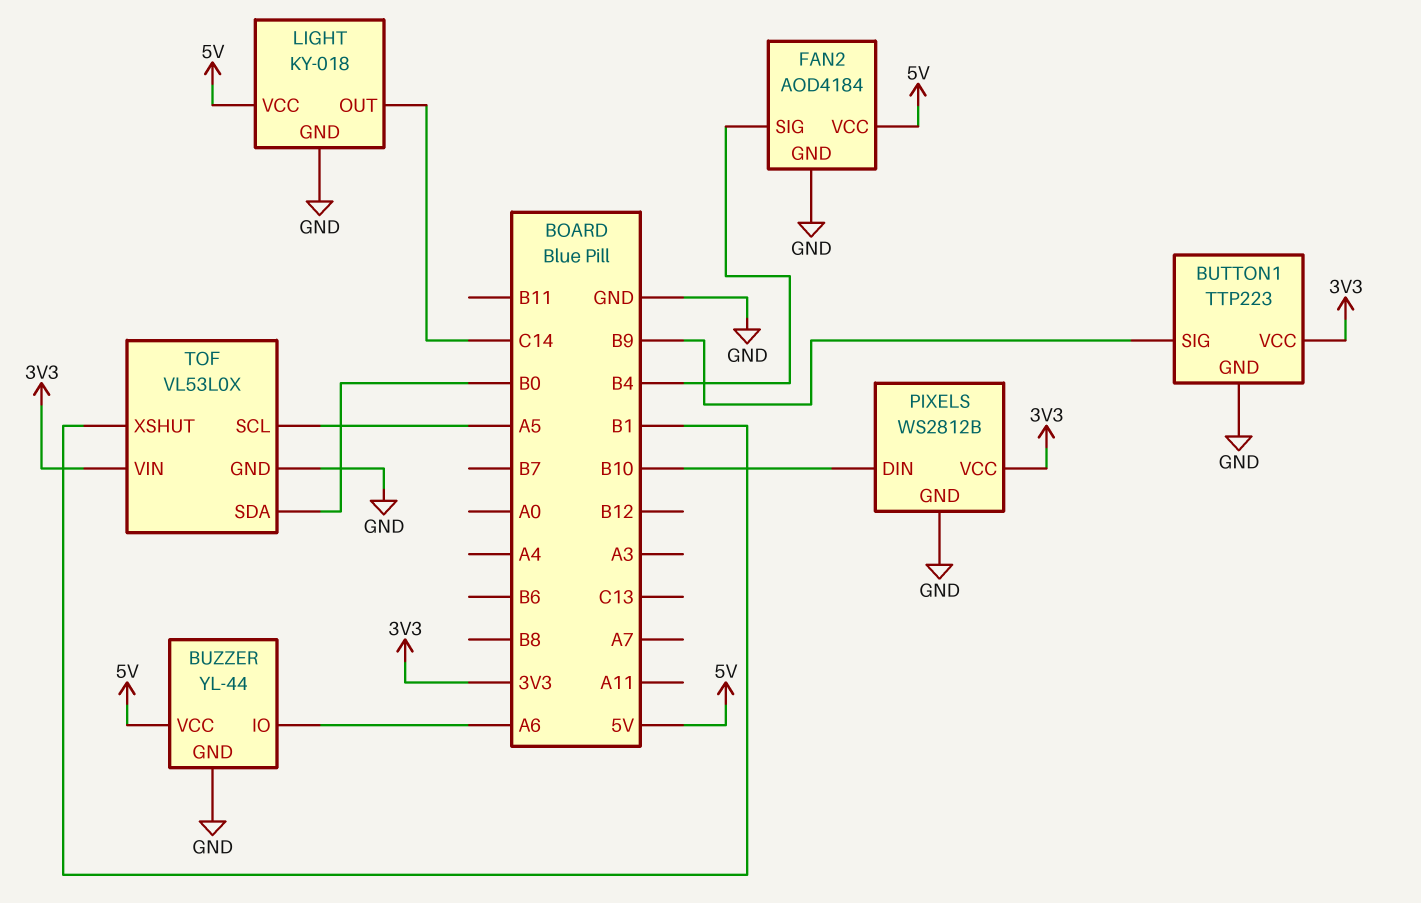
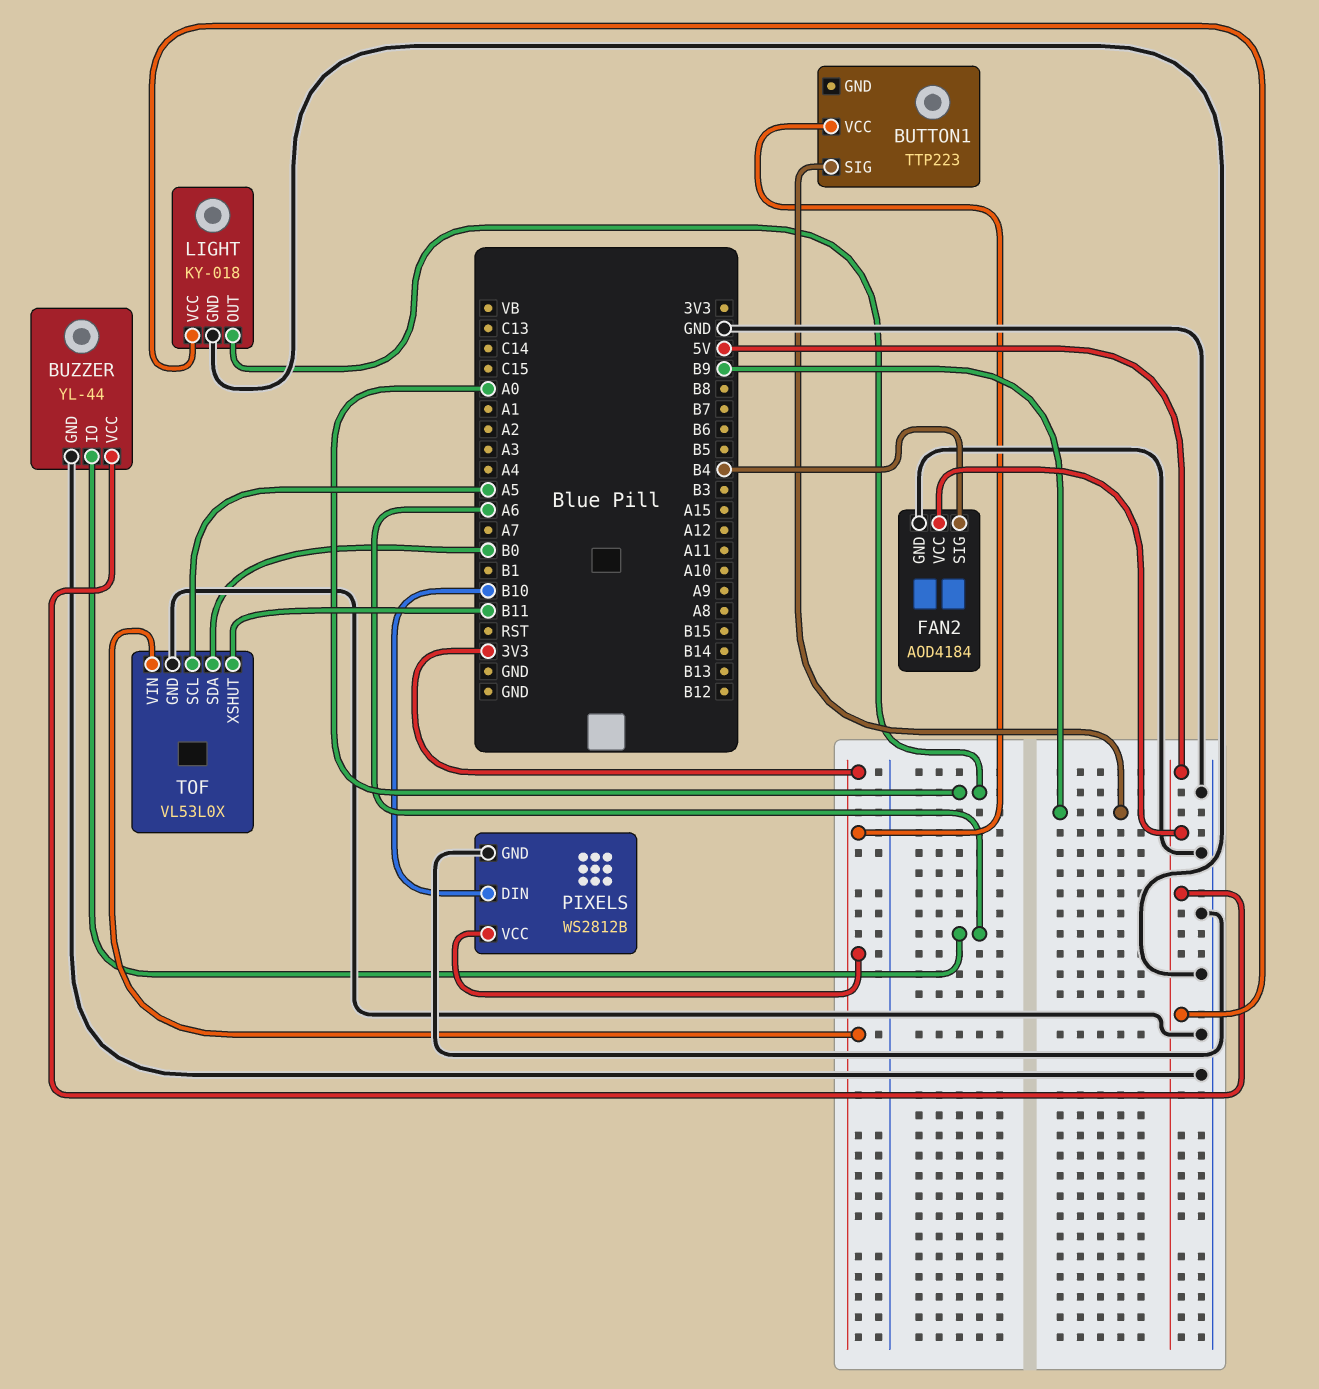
BUTTON1 pin GND: GND -> none
LIGHT pin OUT: C14 -> A0
TOF pin XSHUT: B1 -> B11

